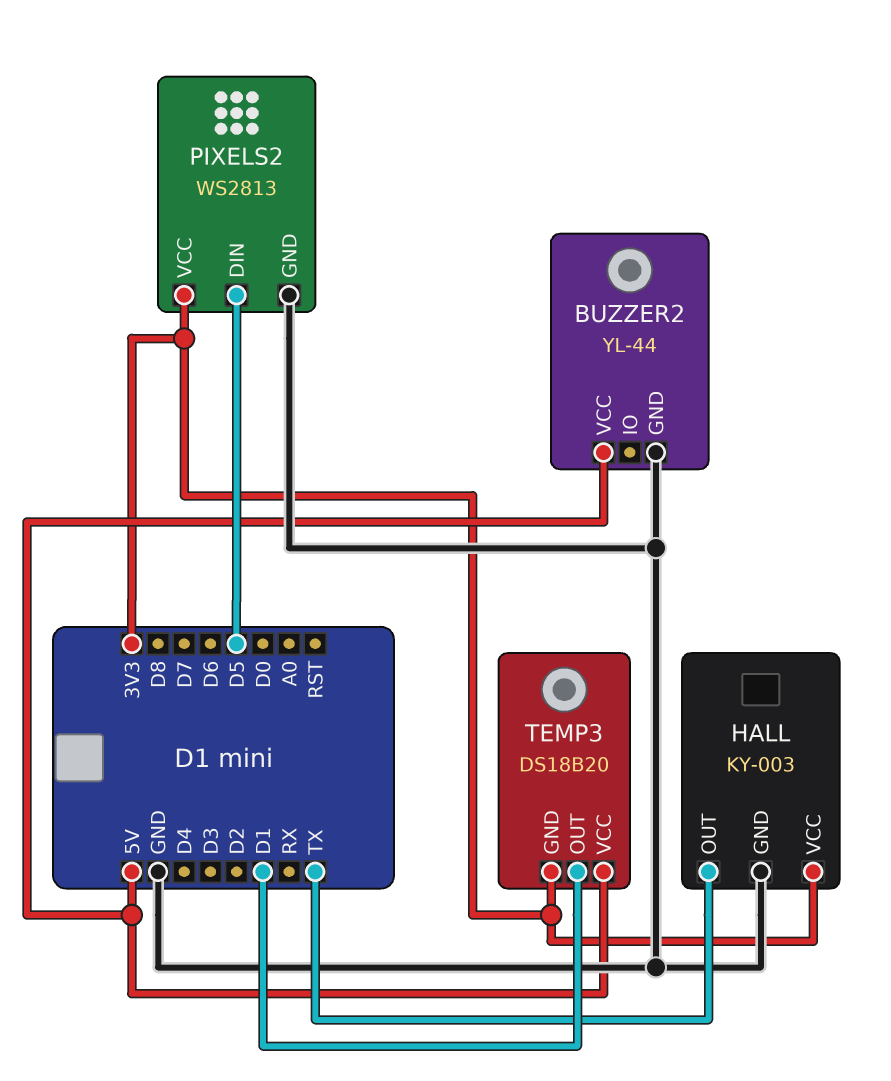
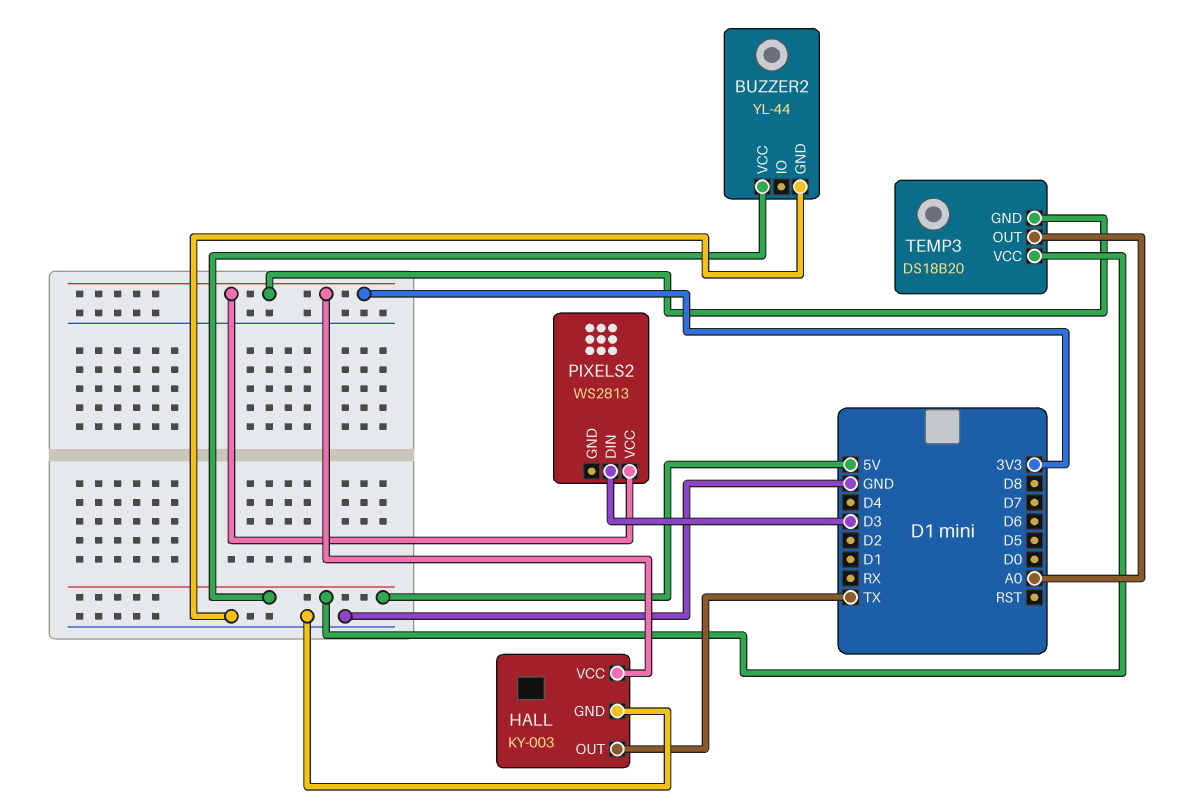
PIXELS2 pin DIN: D5 -> D3
PIXELS2 pin GND: GND -> none
TEMP3 pin OUT: D1 -> A0

